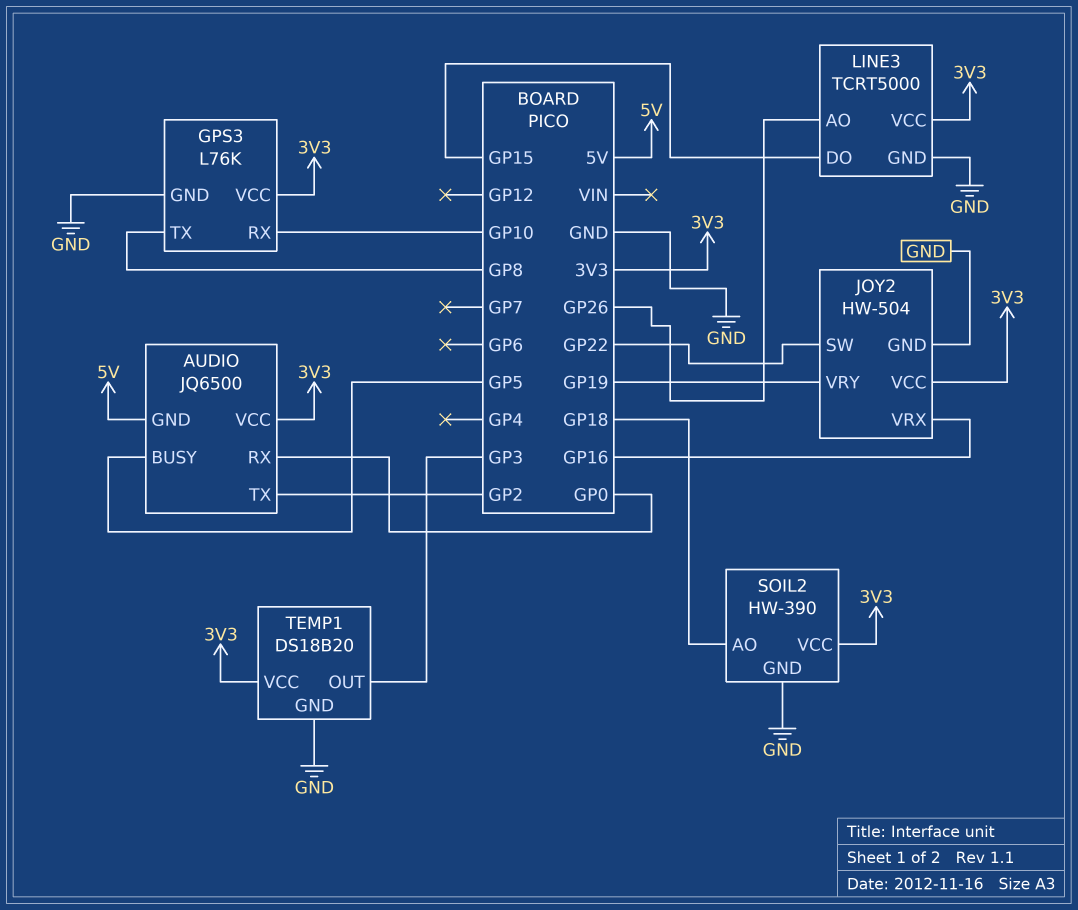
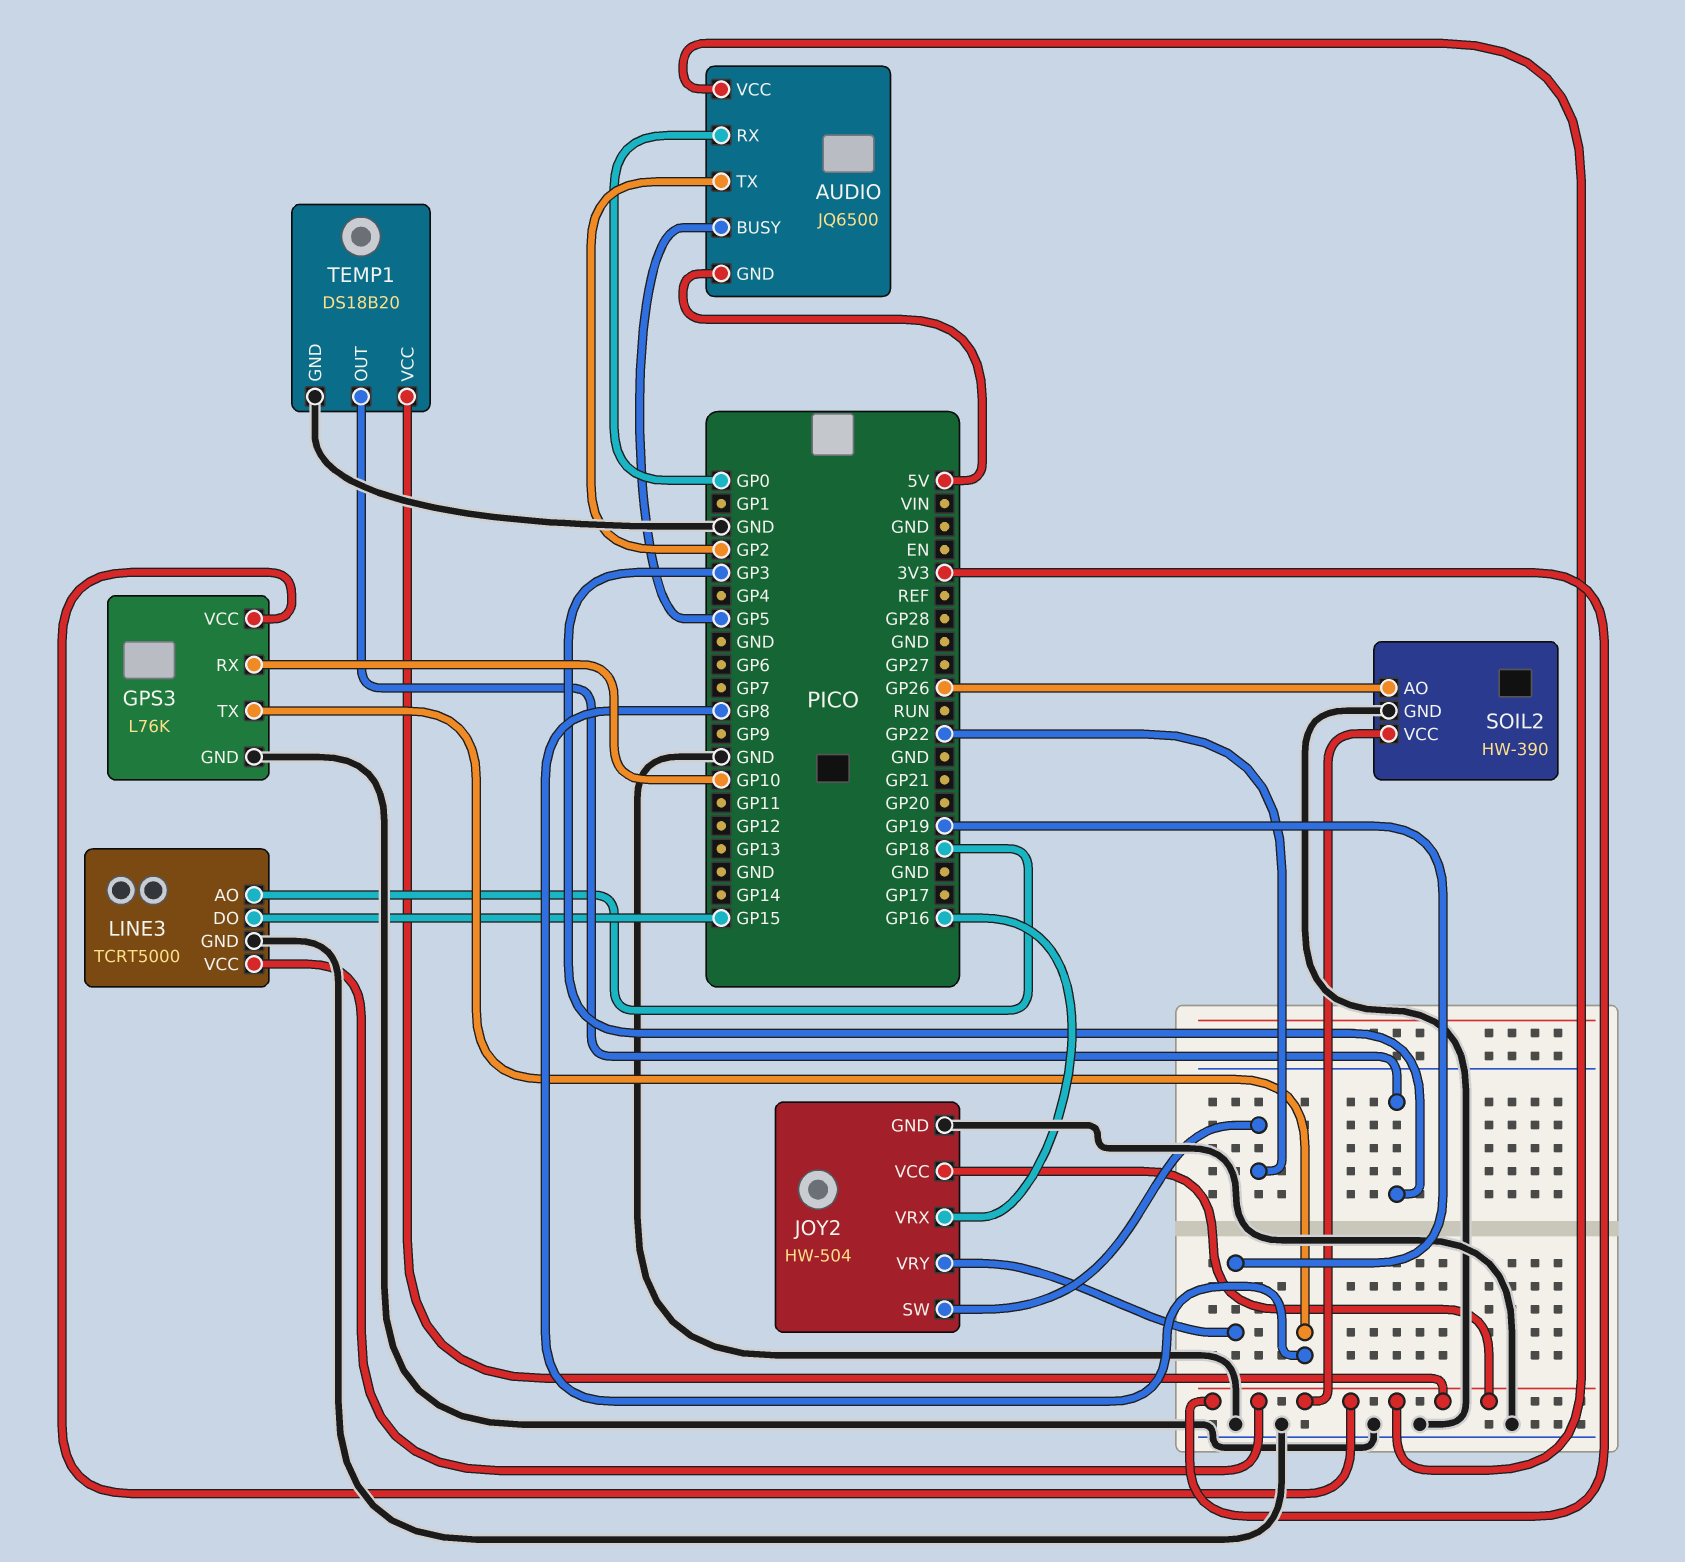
LINE3 pin AO: GP26 -> GP18
SOIL2 pin AO: GP18 -> GP26

